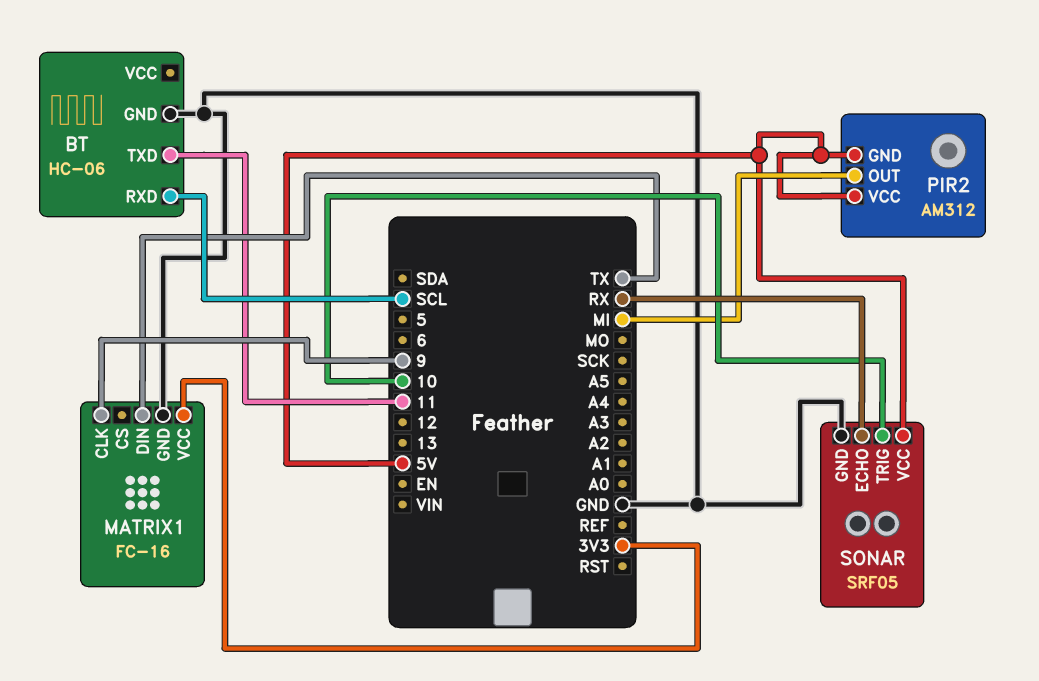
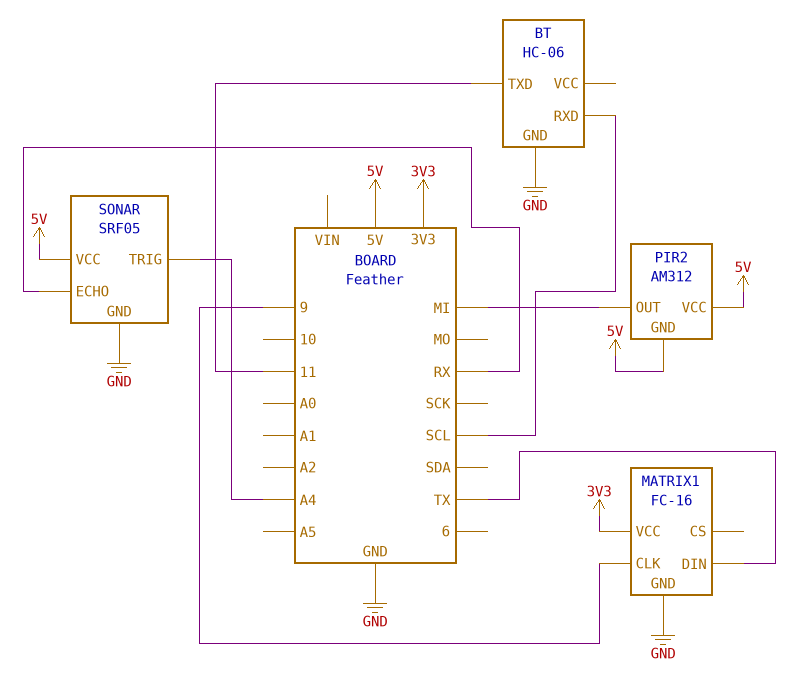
SONAR pin TRIG: 10 -> A4

